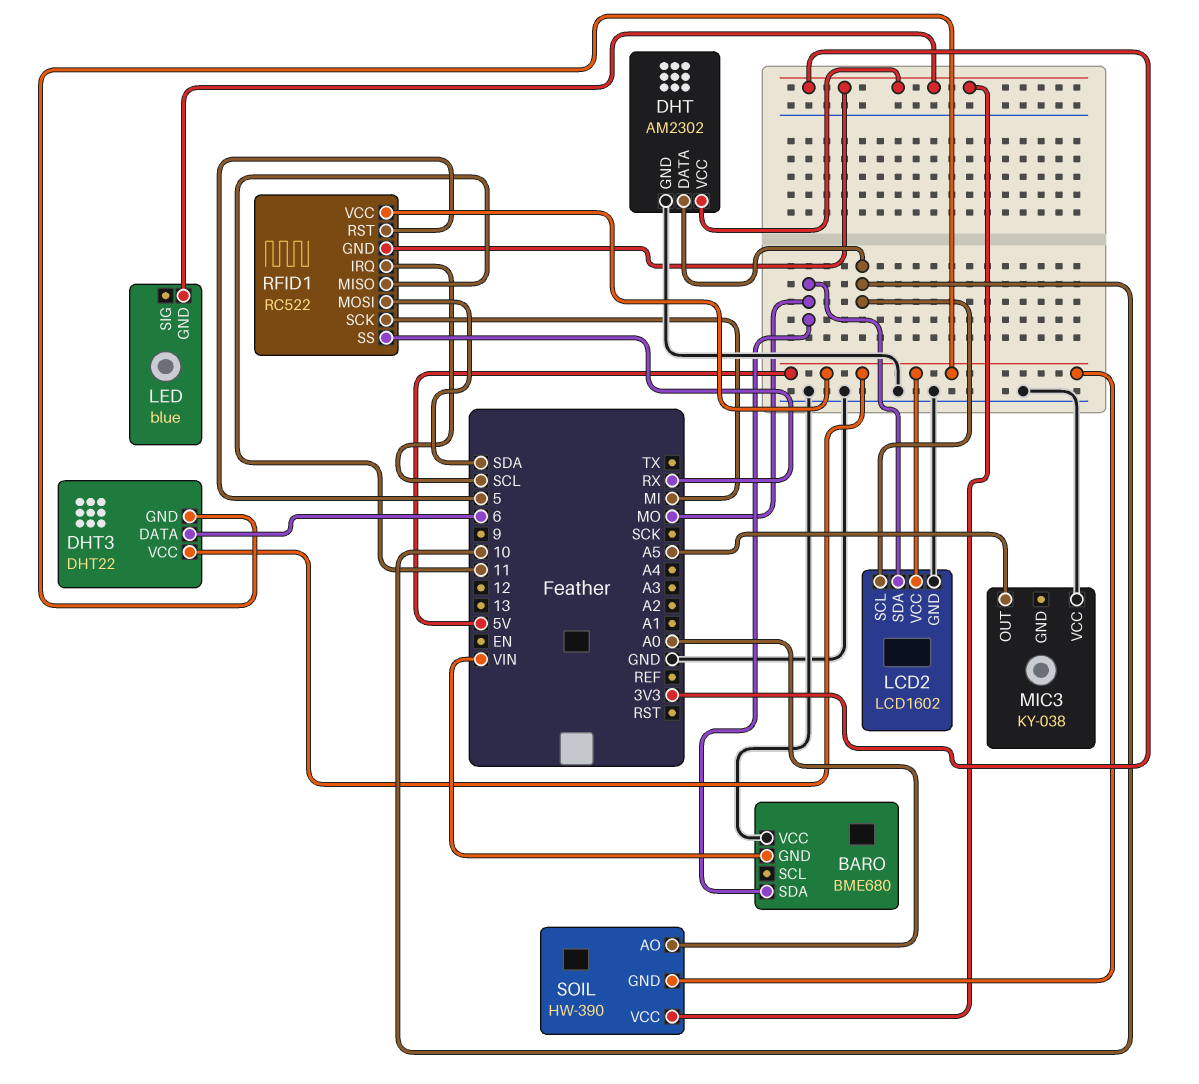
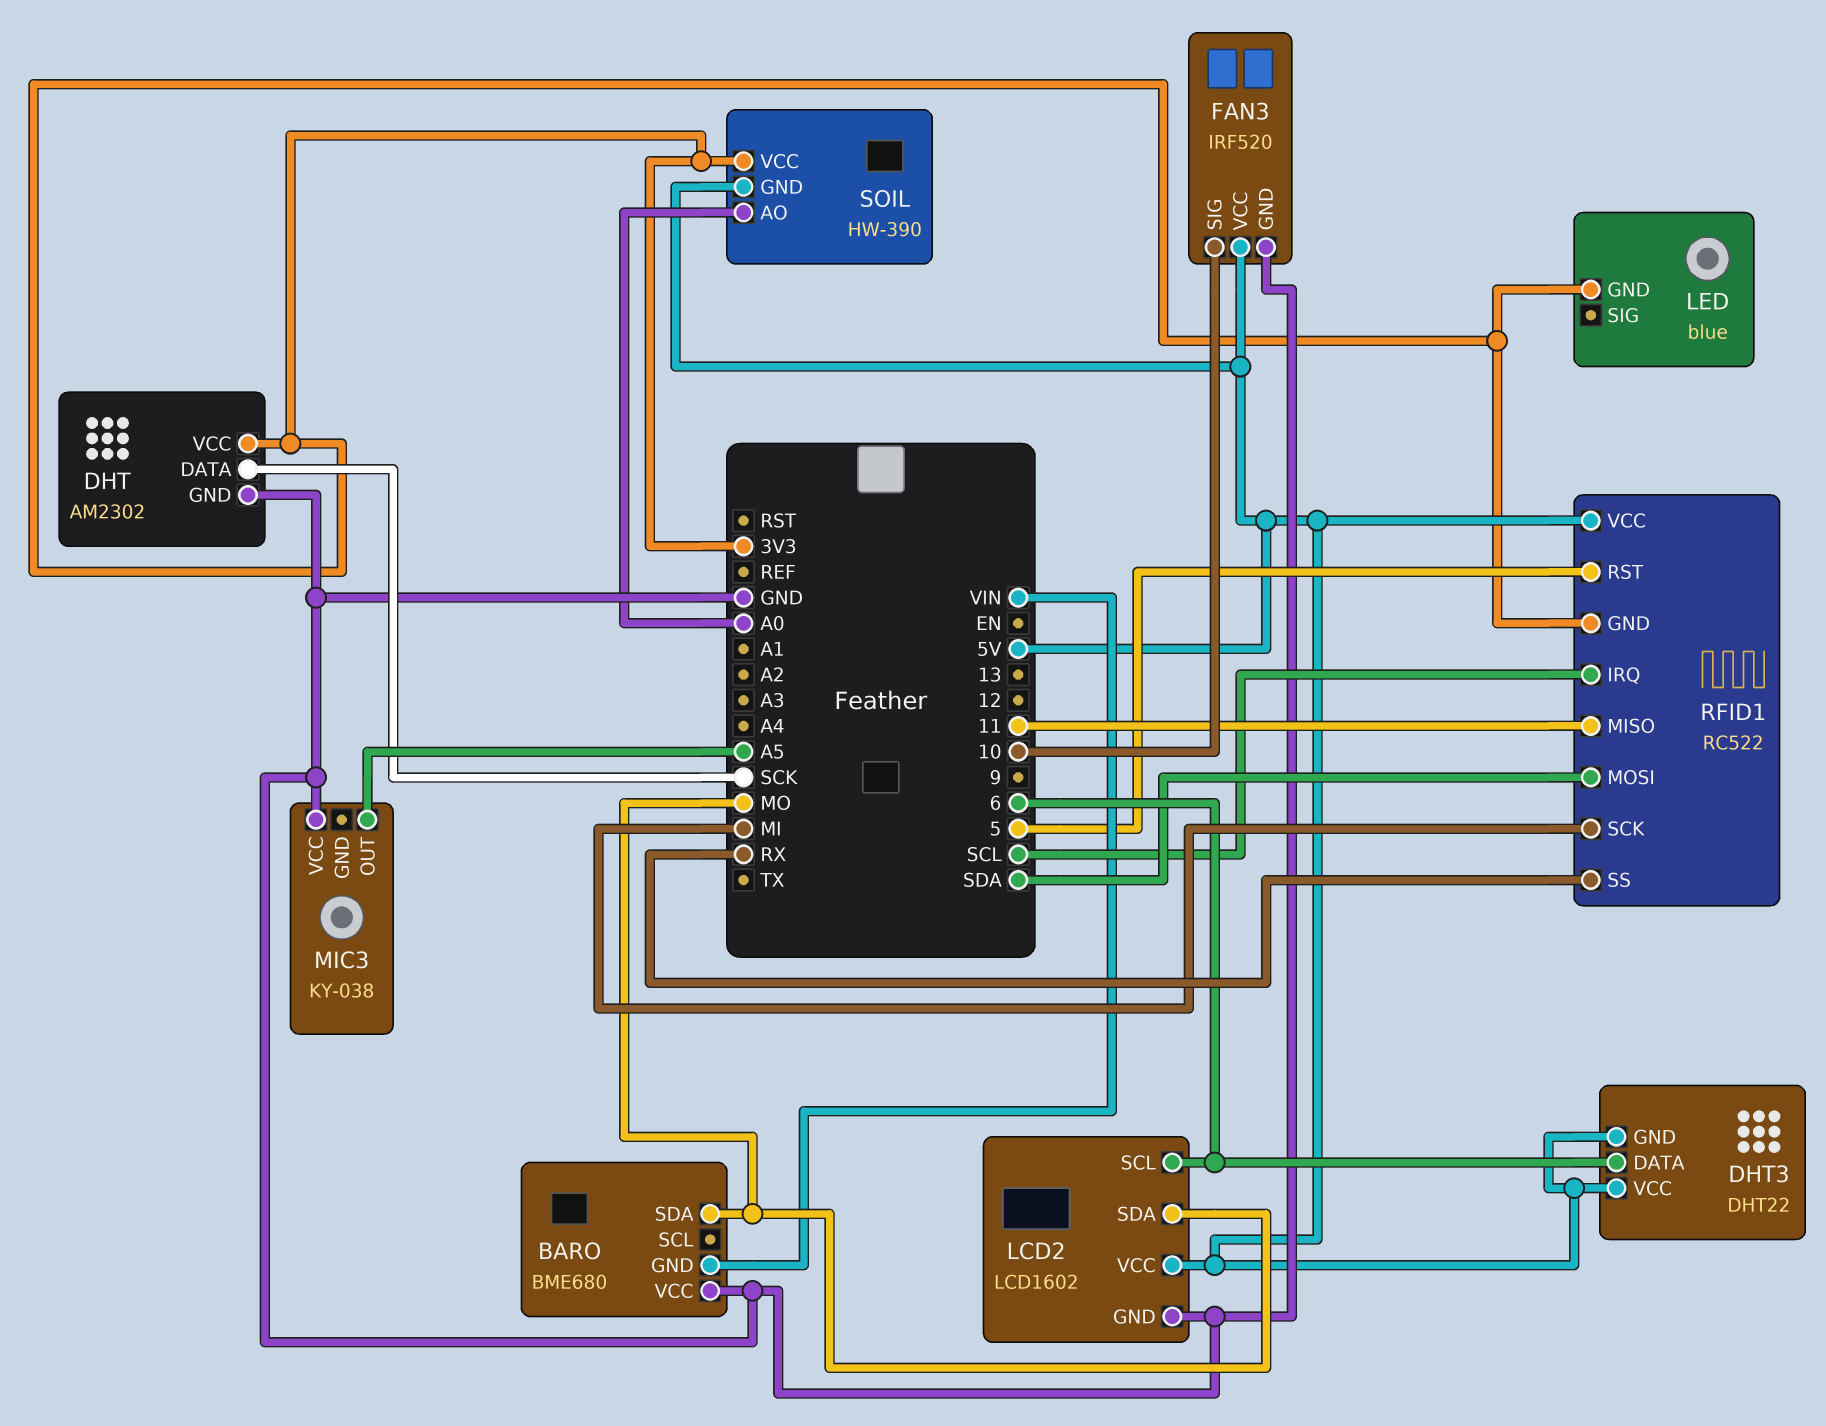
DHT pin DATA: 10 -> SCK
FAN3: none -> IRF520
FAN3 pin GND: none -> GND
FAN3 pin SIG: none -> 10
FAN3 pin VCC: none -> 5V
LCD2 pin SCL: 10 -> 6

